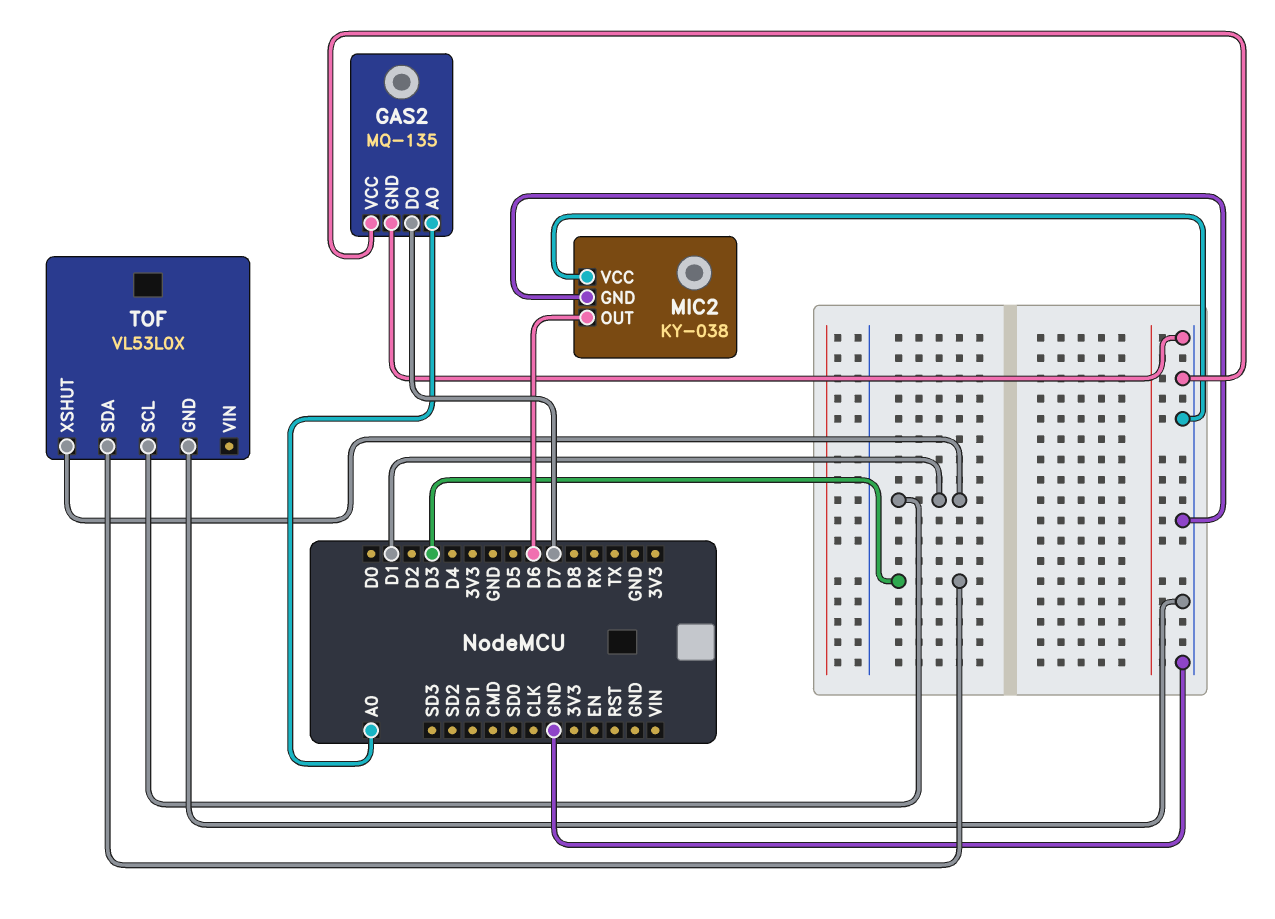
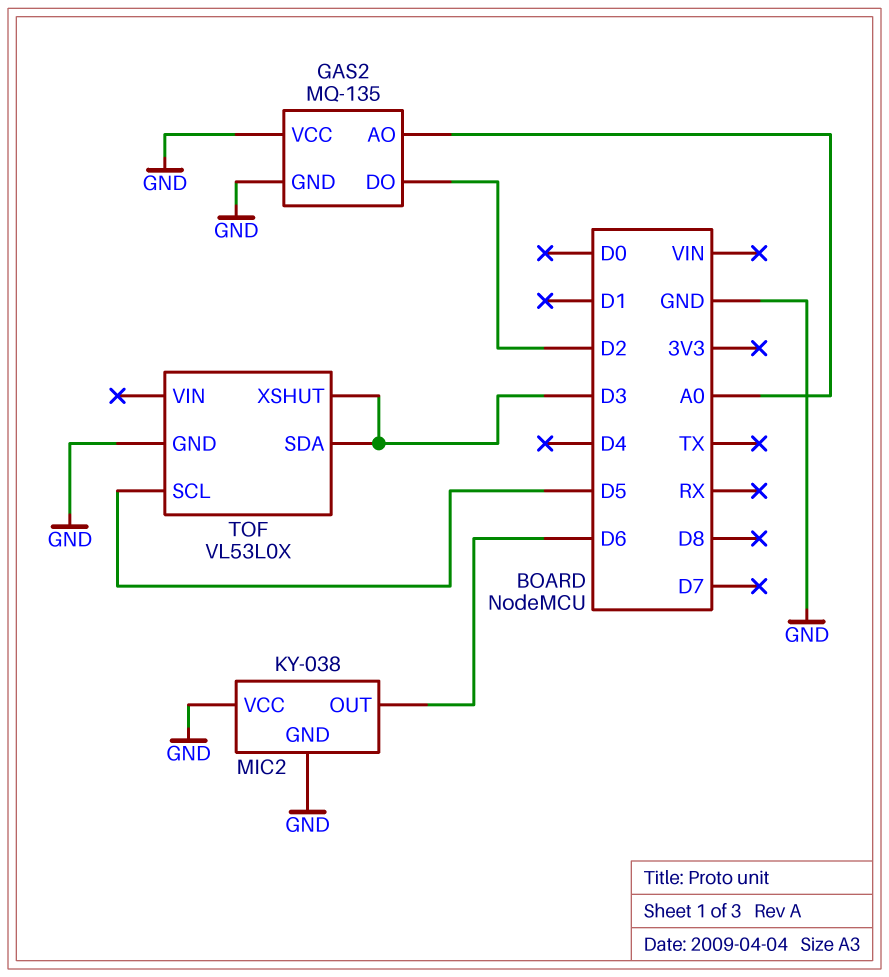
GAS2 pin DO: D7 -> D2
TOF pin SCL: D1 -> D5
TOF pin XSHUT: D1 -> D3

